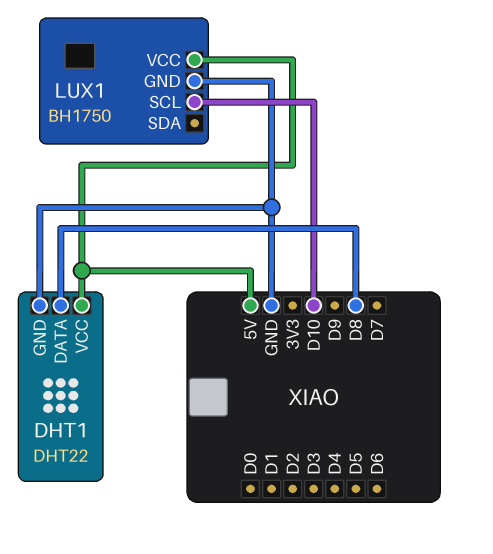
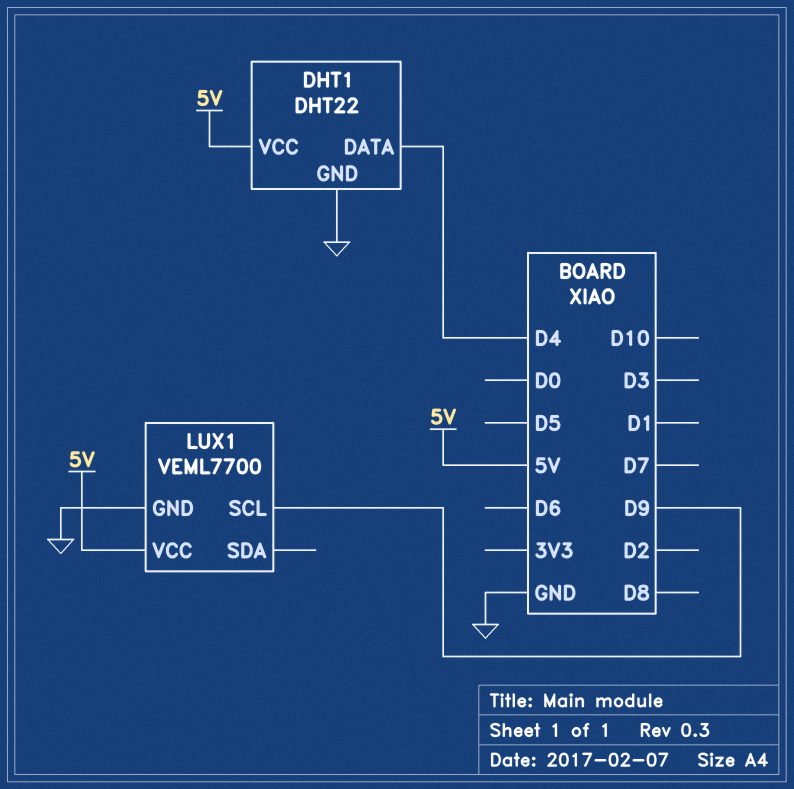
DHT1 pin DATA: D8 -> D4
LUX1: BH1750 -> VEML7700
LUX1 pin SCL: D10 -> D9

